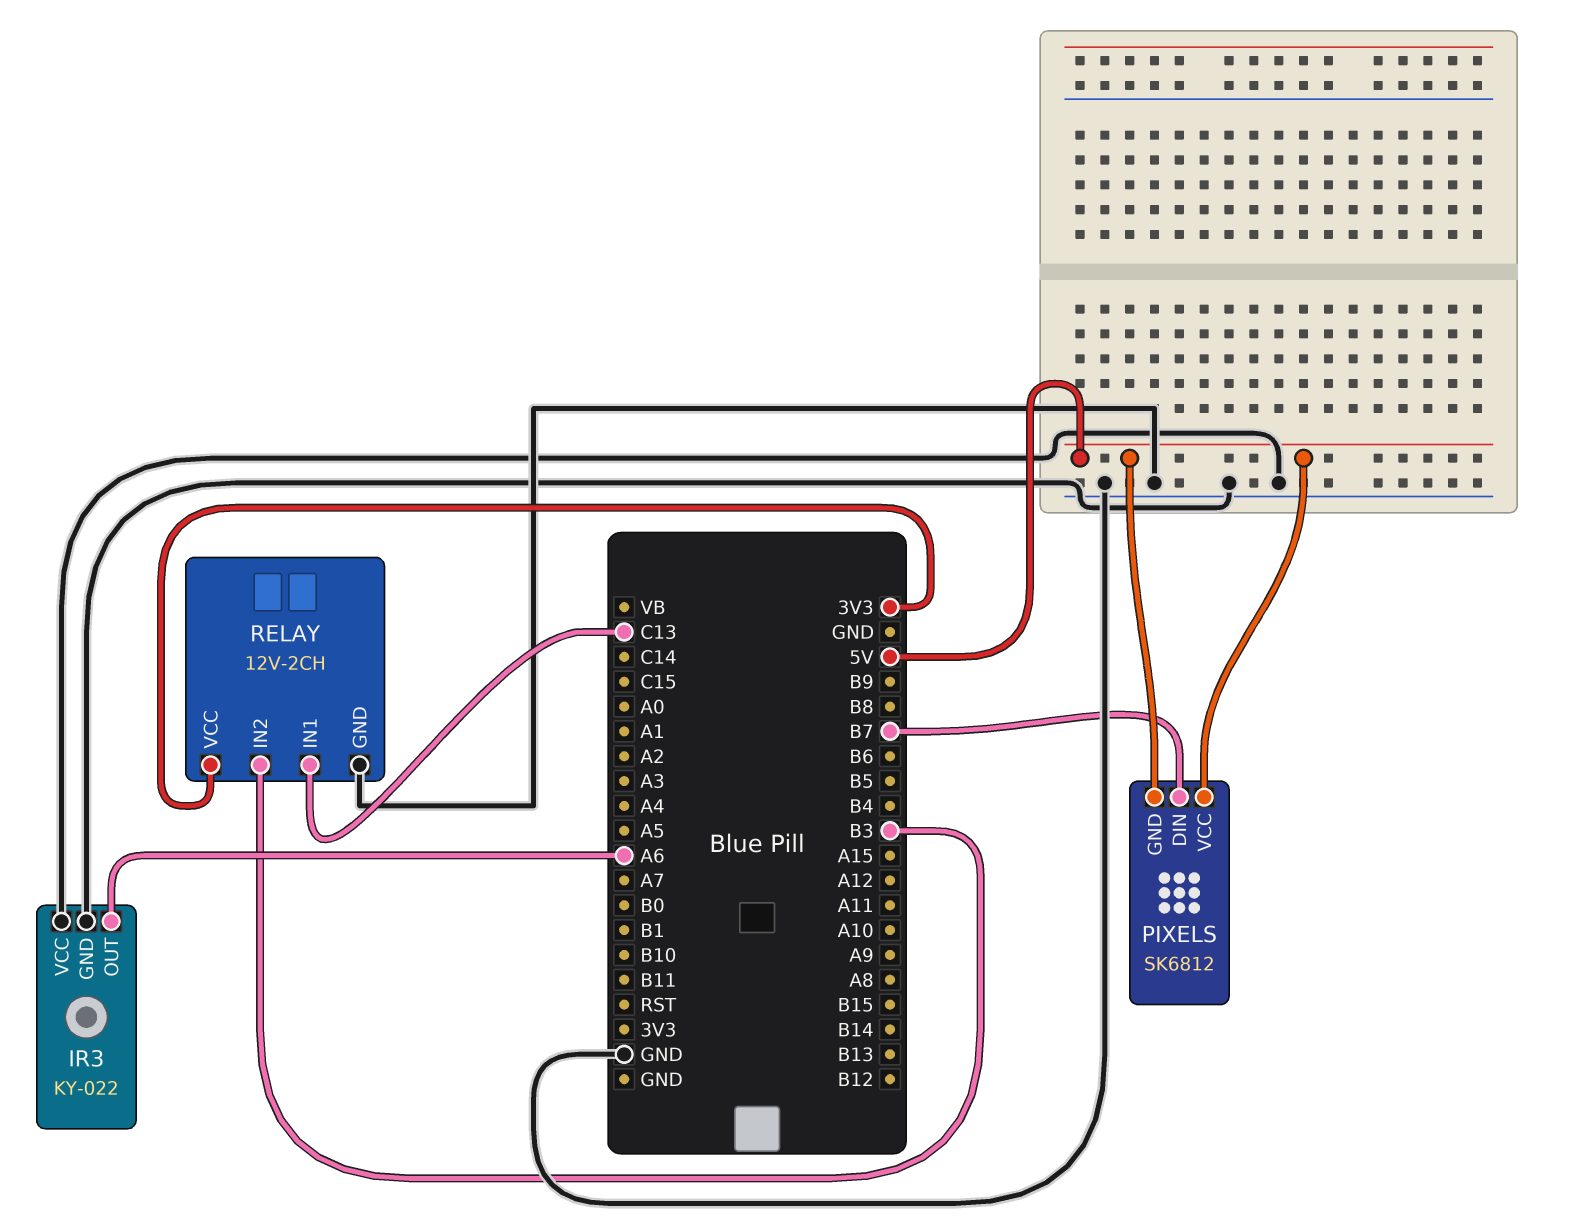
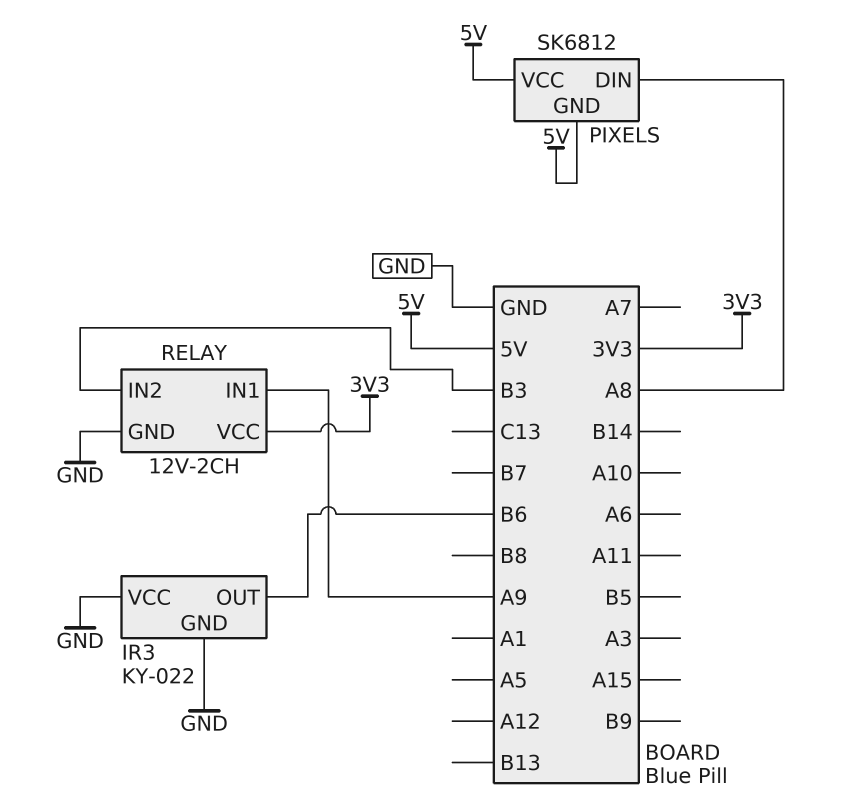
IR3 pin OUT: A6 -> B6
PIXELS pin DIN: B7 -> A8
RELAY pin IN1: C13 -> A9

